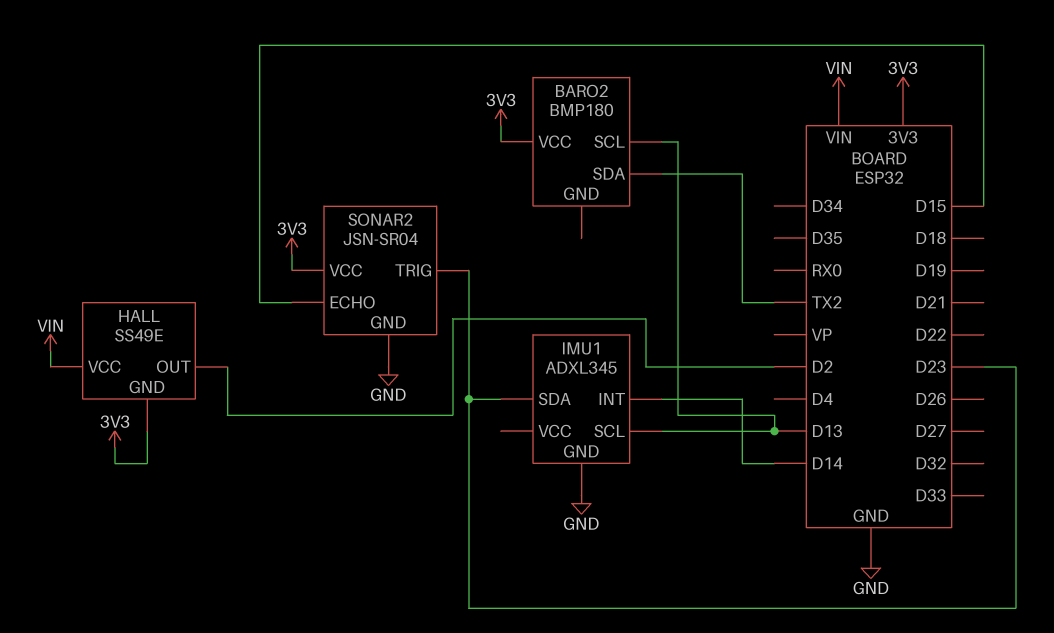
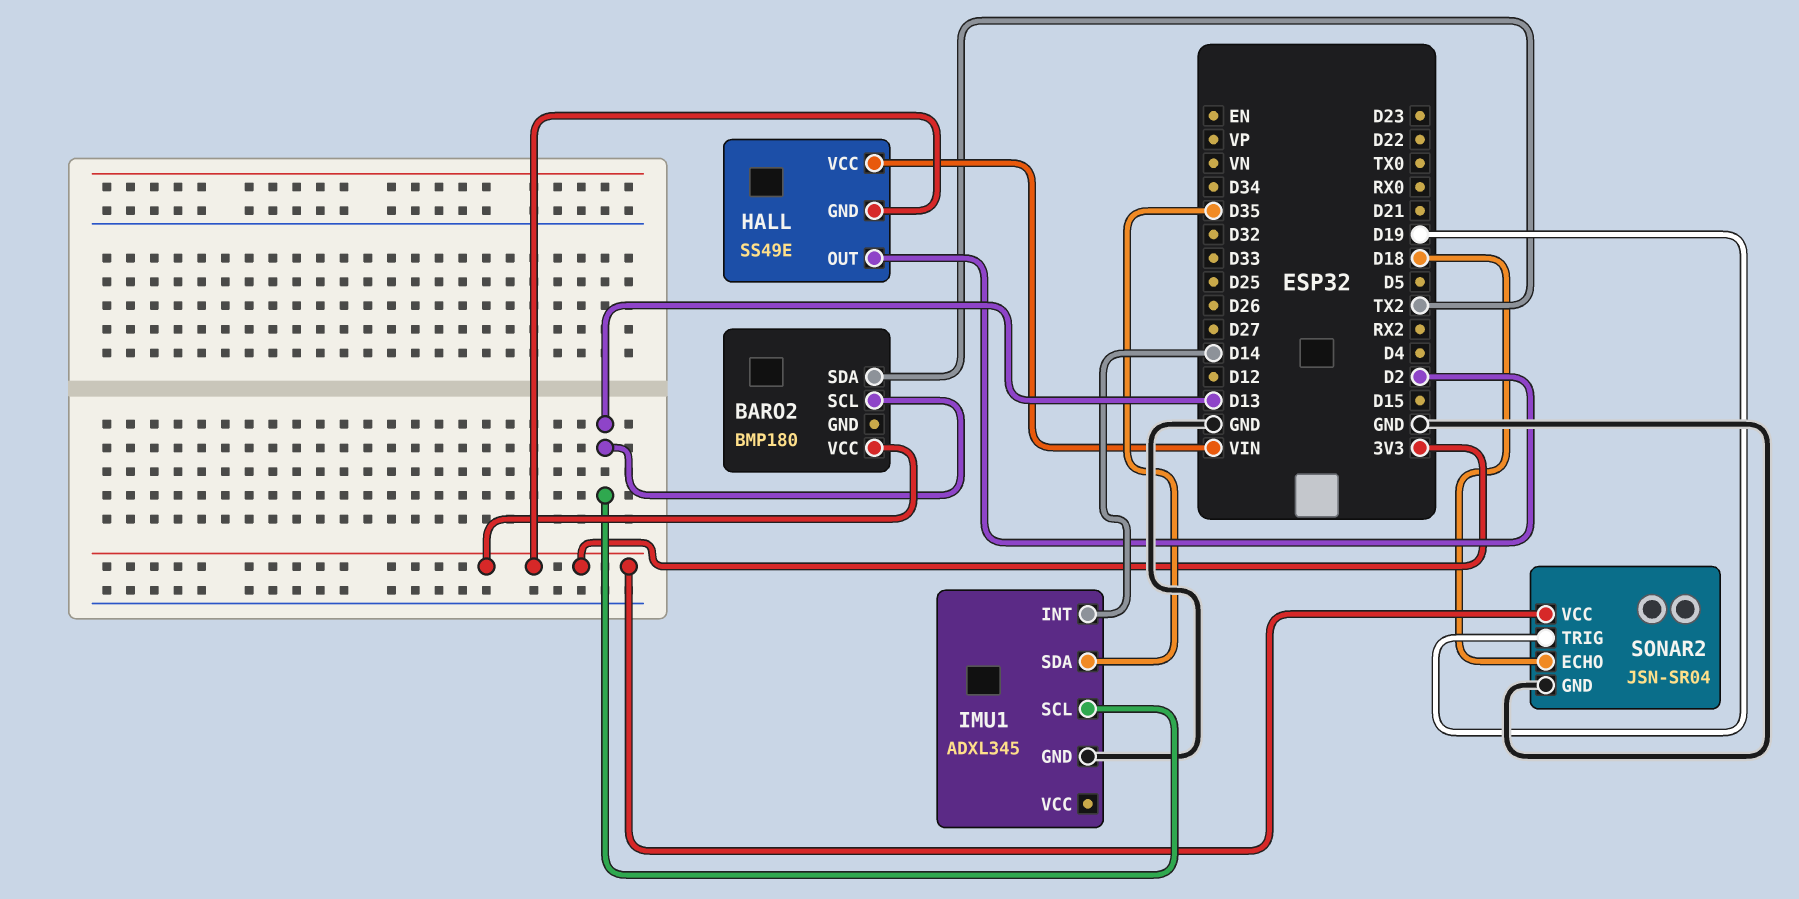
IMU1 pin SDA: D23 -> D35
SONAR2 pin ECHO: D15 -> D18
SONAR2 pin TRIG: D23 -> D19

